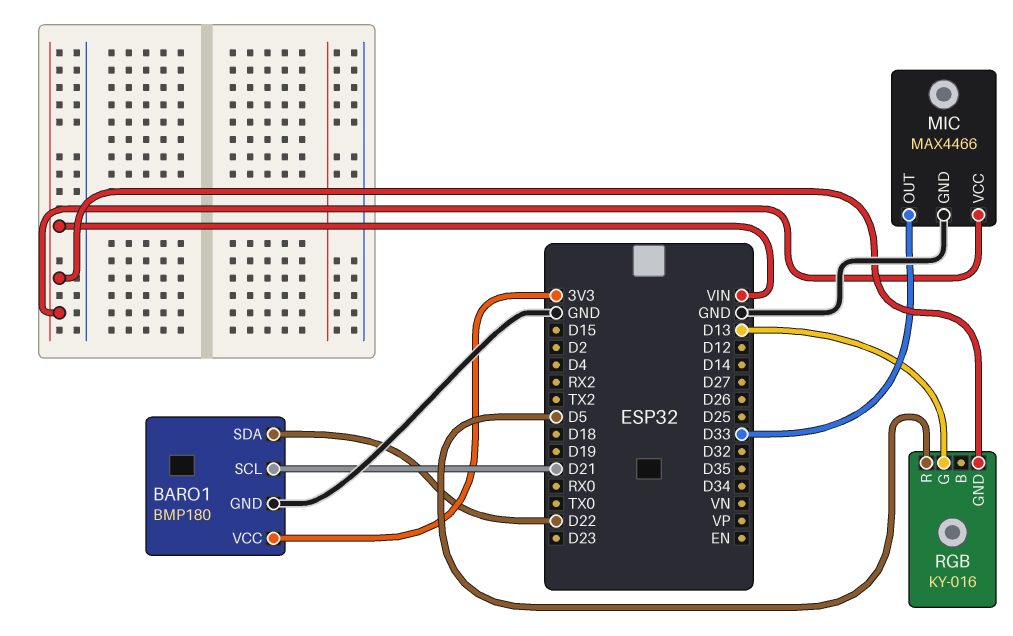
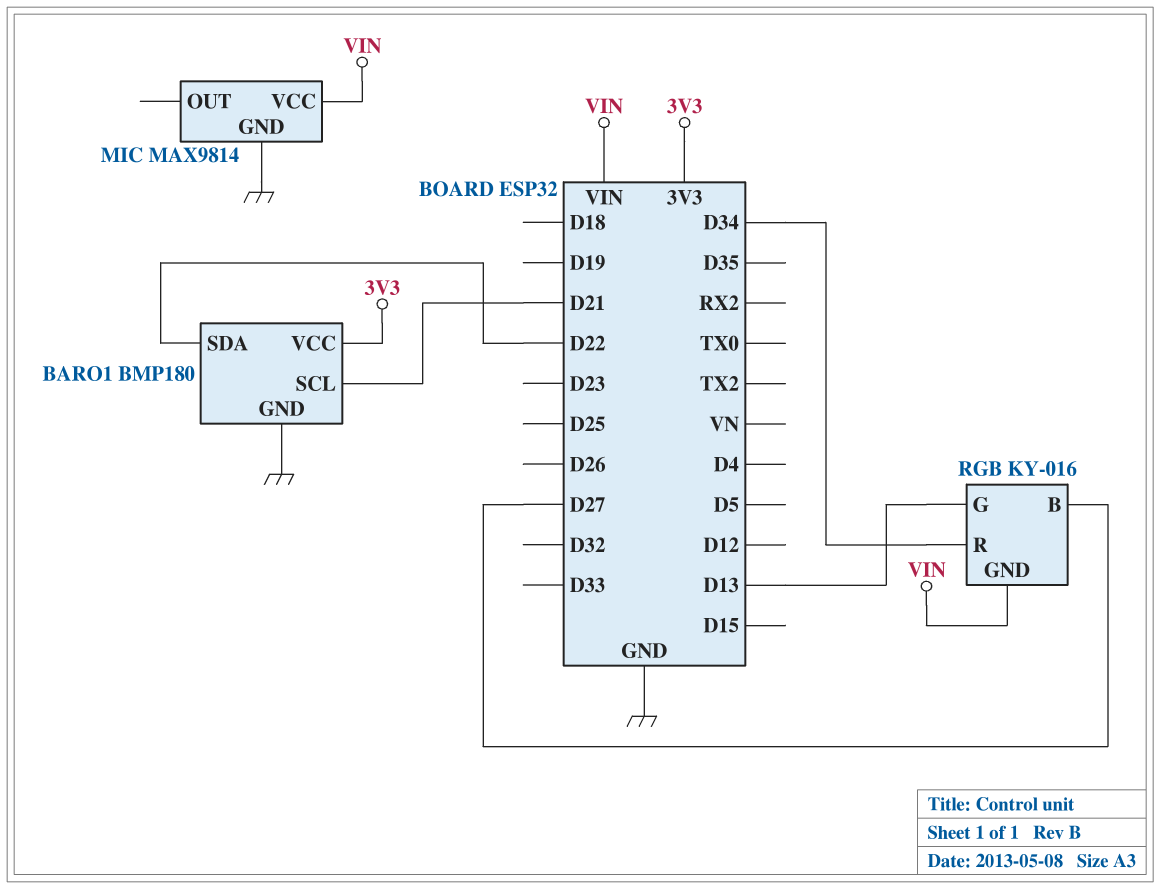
MIC: MAX4466 -> MAX9814
MIC pin OUT: D33 -> none
RGB pin B: none -> D27
RGB pin R: D5 -> D34

